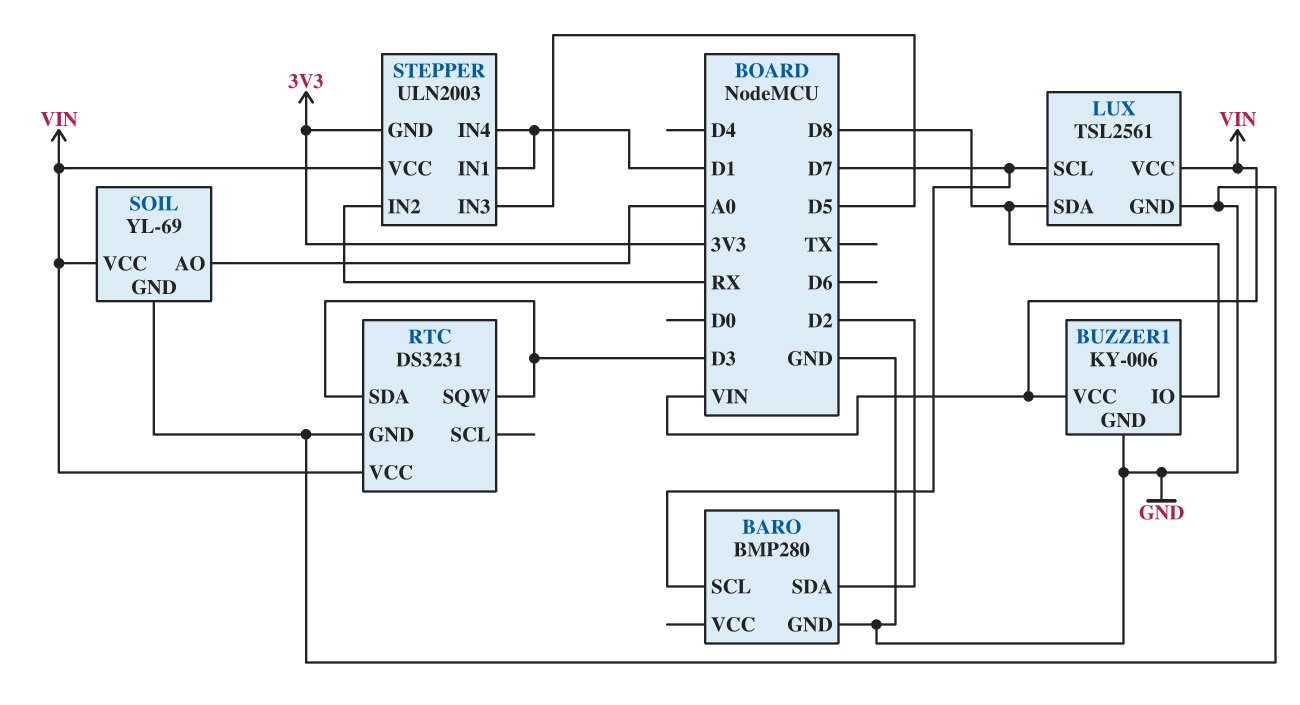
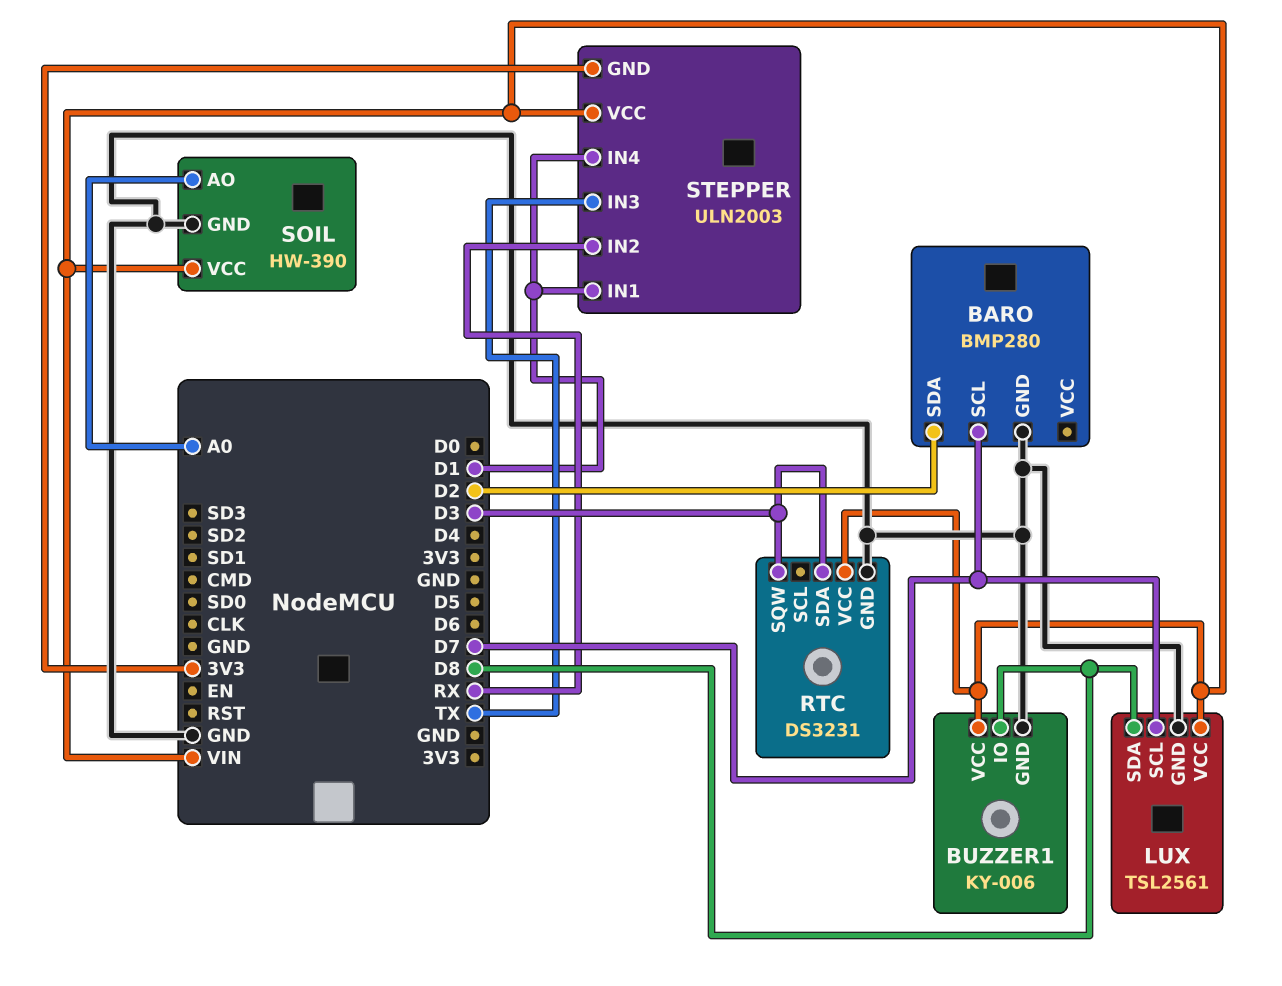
SOIL: YL-69 -> HW-390
STEPPER pin IN3: D5 -> TX

